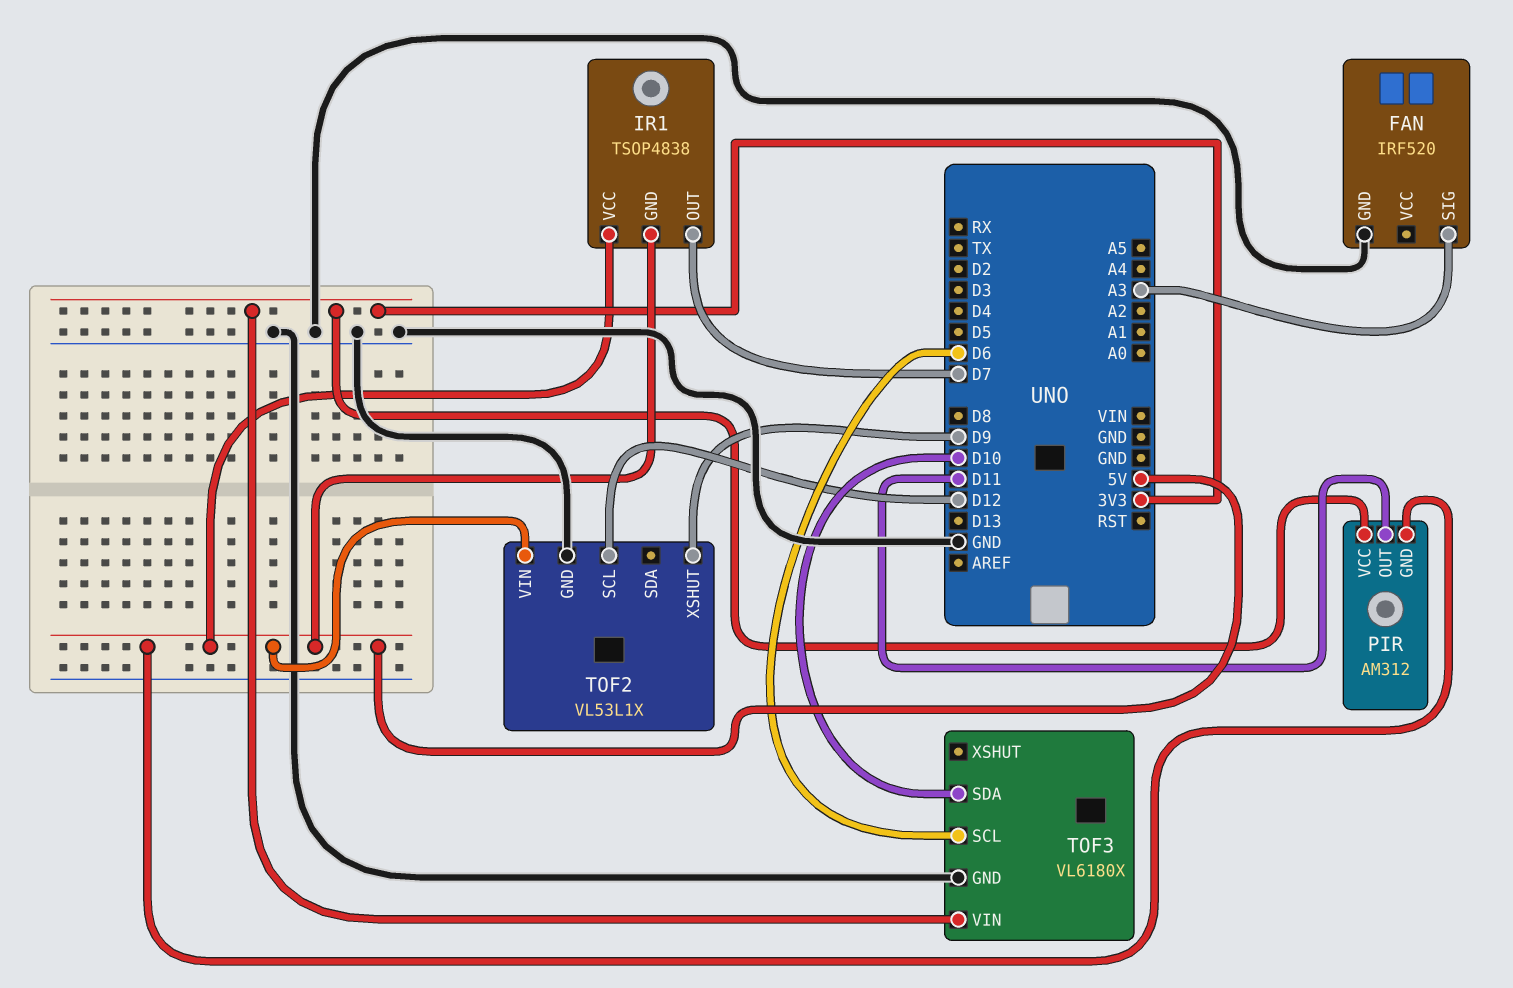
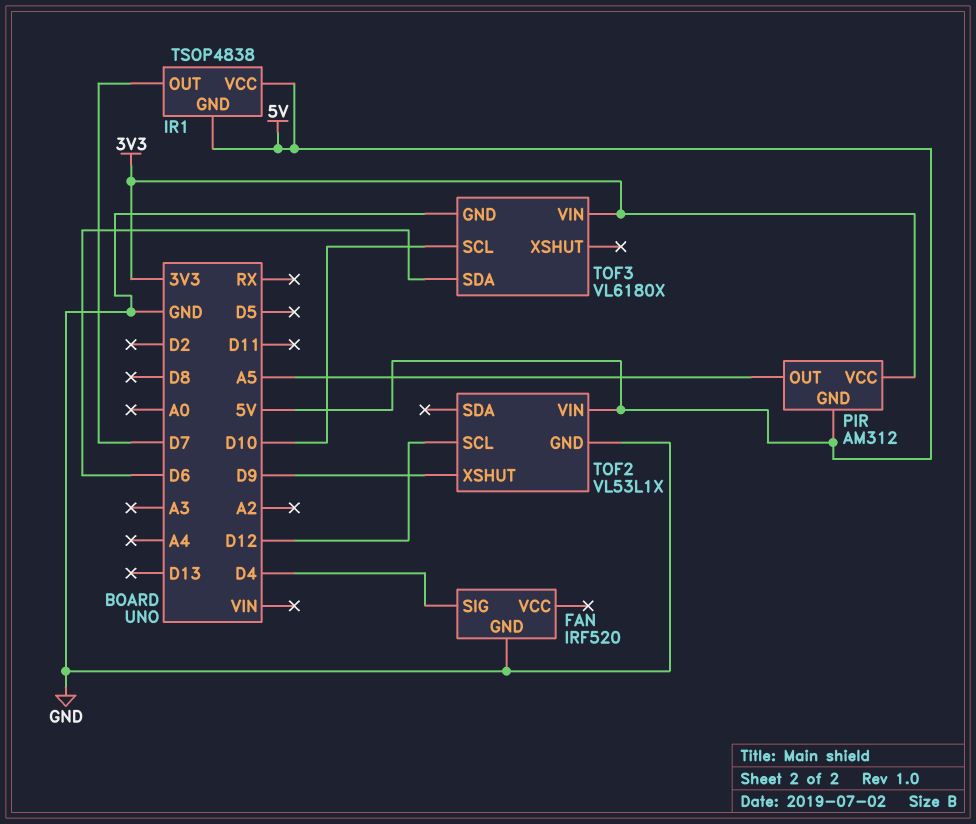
FAN pin SIG: A3 -> D4
PIR pin OUT: D11 -> A5
TOF3 pin SCL: D6 -> D10
TOF3 pin SDA: D10 -> D6

